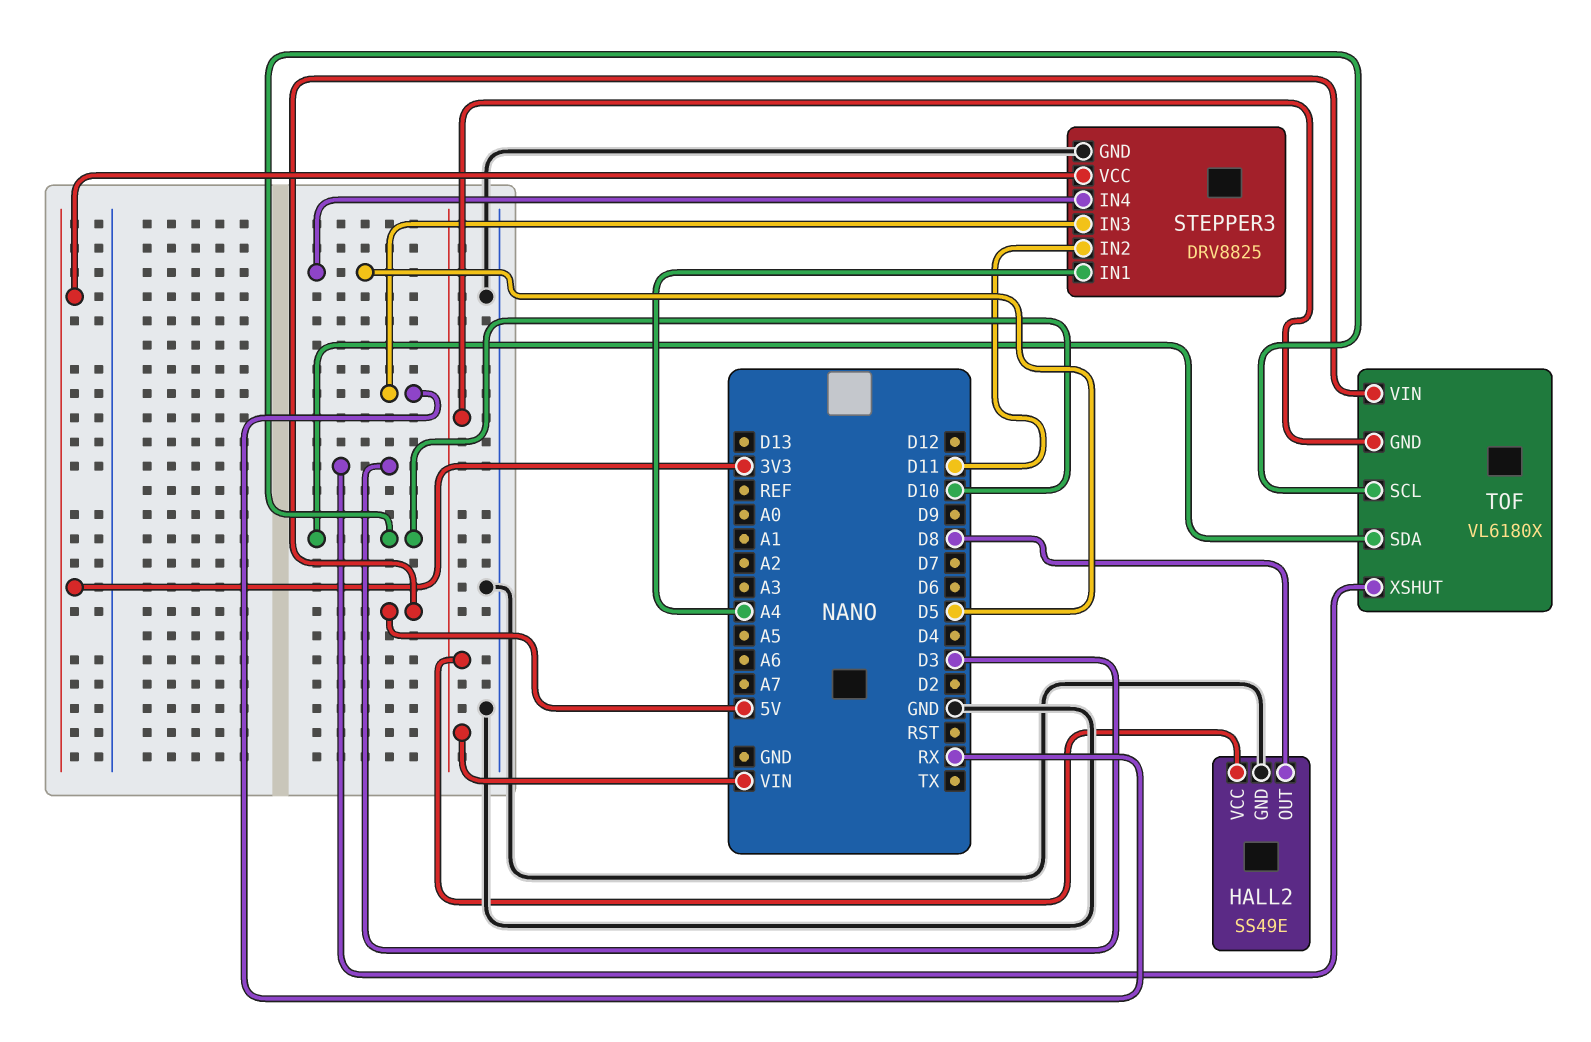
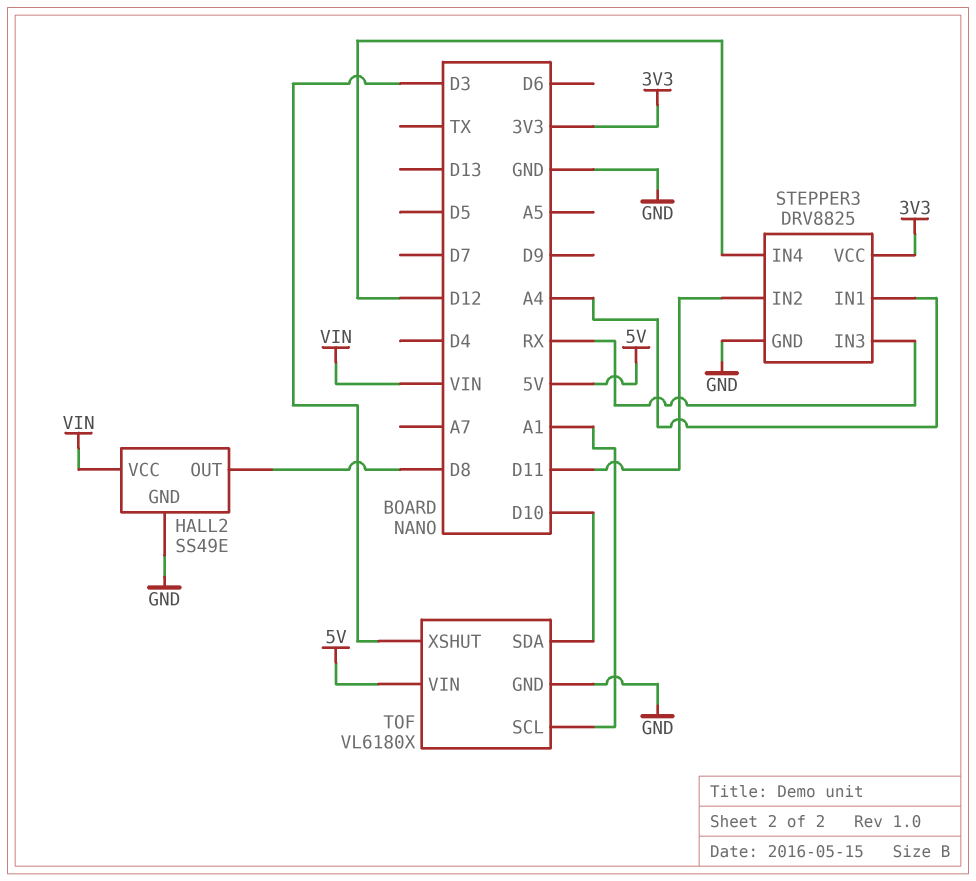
STEPPER3 pin IN4: D5 -> D12
TOF pin GND: VIN -> GND
TOF pin SCL: D10 -> A1

